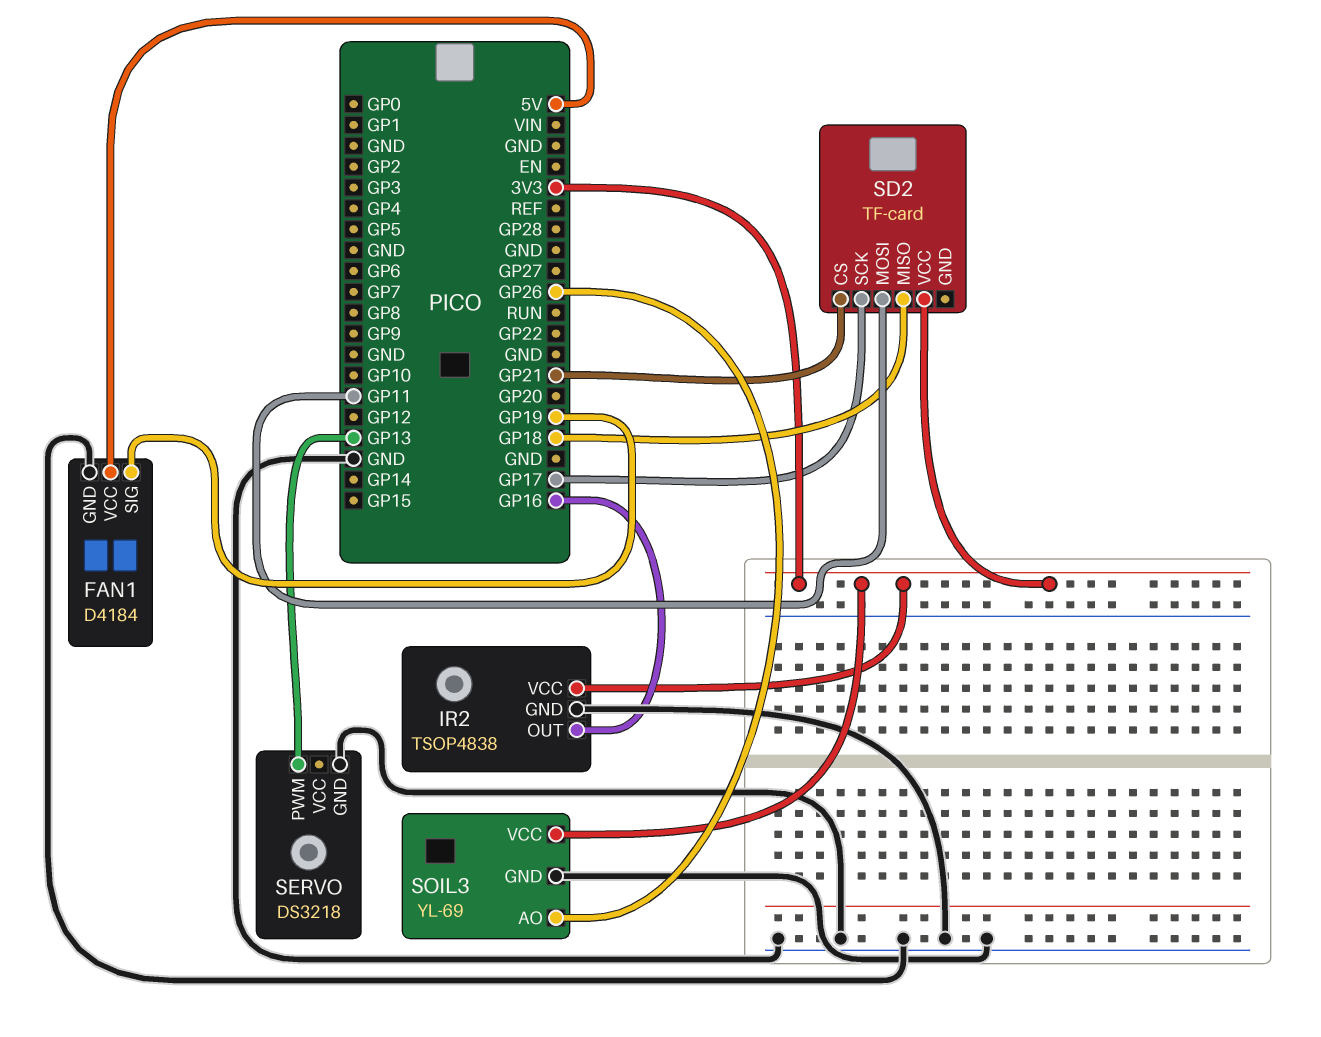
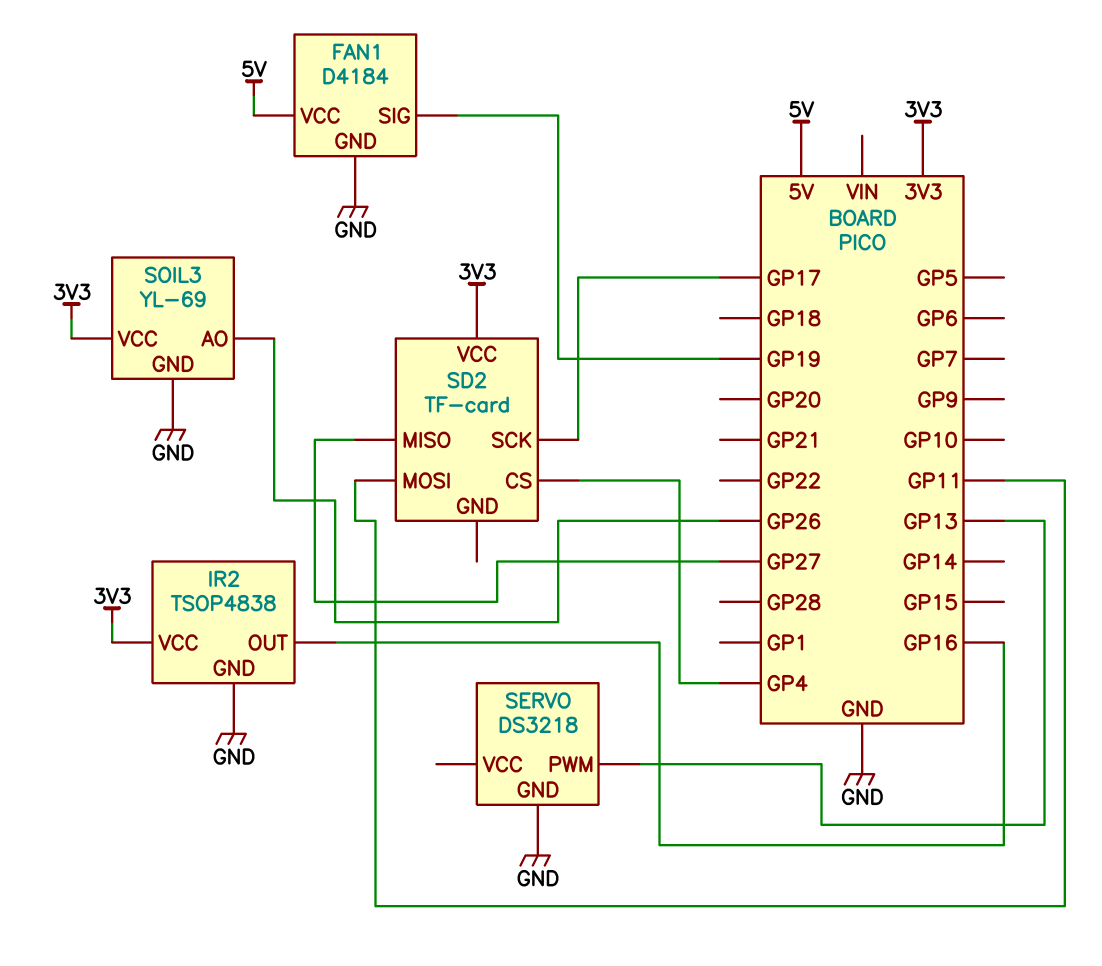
SD2 pin CS: GP21 -> GP4
SD2 pin MISO: GP18 -> GP27

